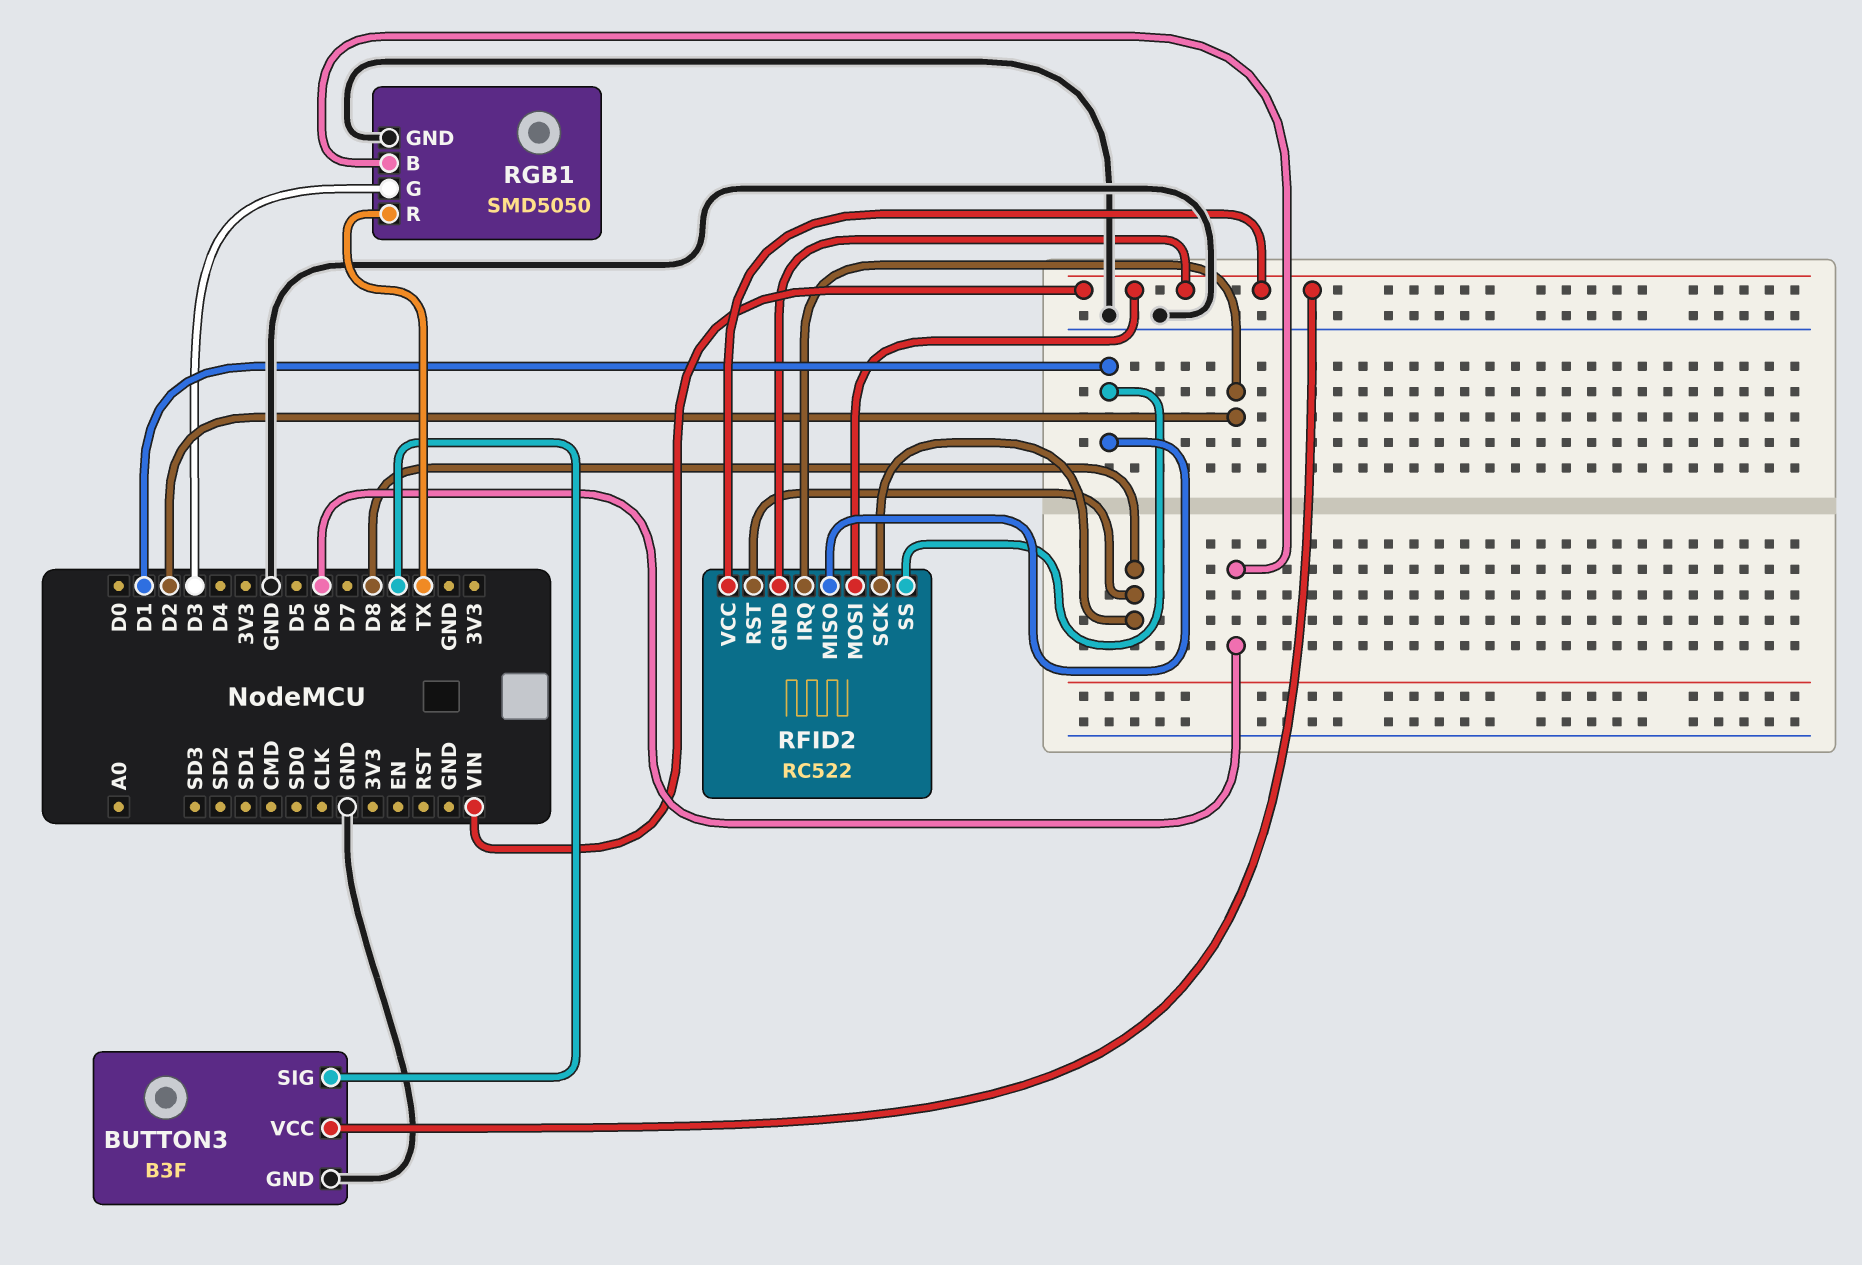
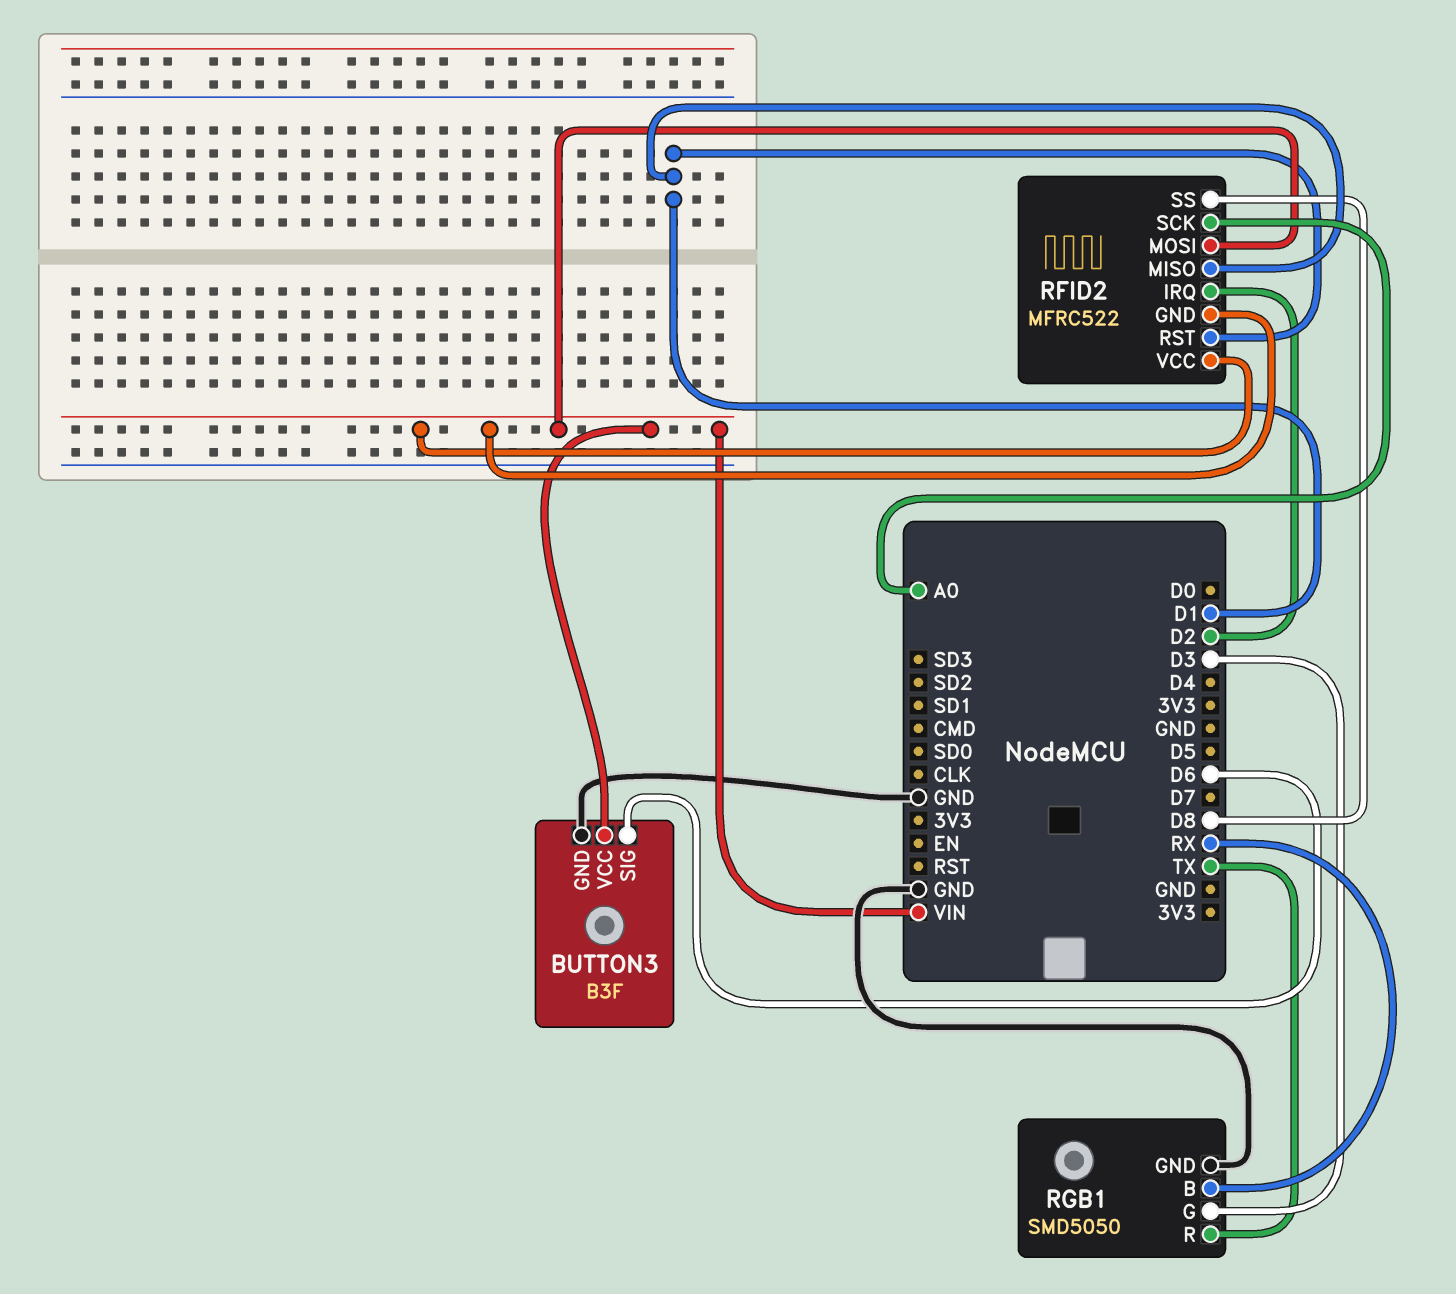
BUTTON3 pin SIG: RX -> D6
RFID2: RC522 -> MFRC522
RFID2 pin RST: D8 -> D1
RFID2 pin SCK: D8 -> A0
RFID2 pin SS: D1 -> D8
RGB1 pin B: D6 -> RX

